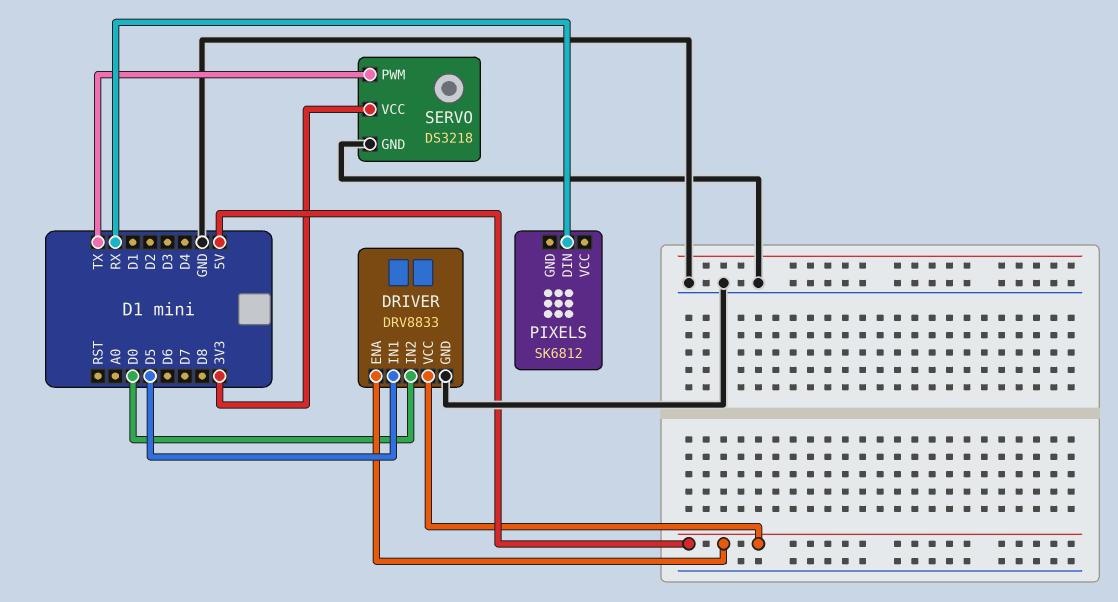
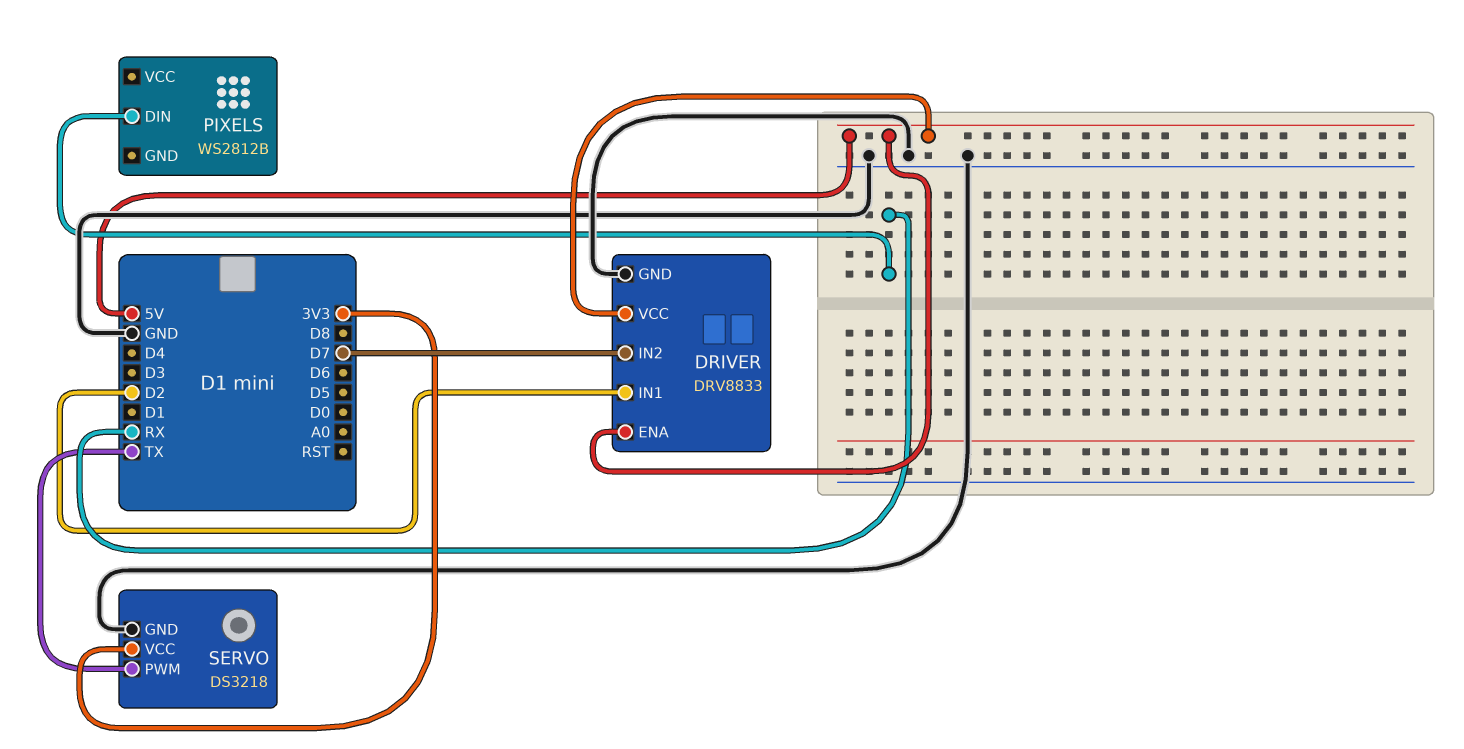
DRIVER pin IN1: D5 -> D2
DRIVER pin IN2: D0 -> D7
PIXELS: SK6812 -> WS2812B

